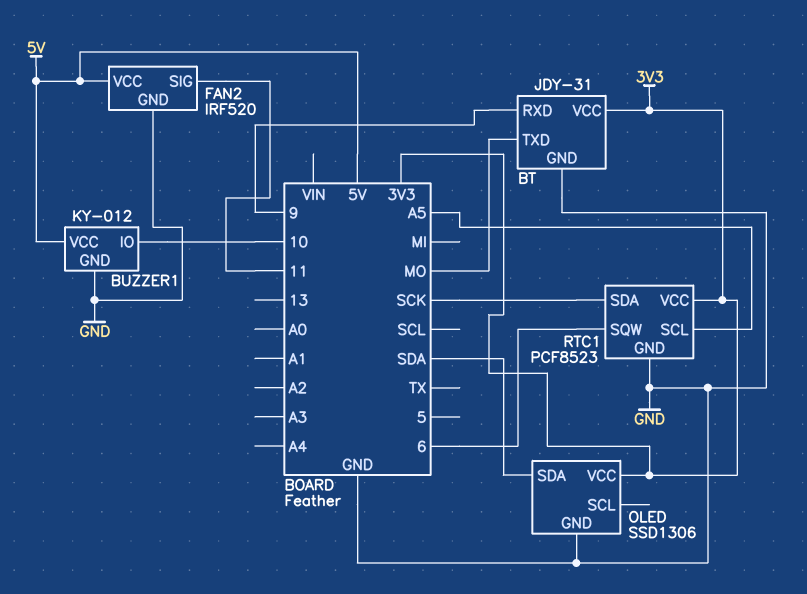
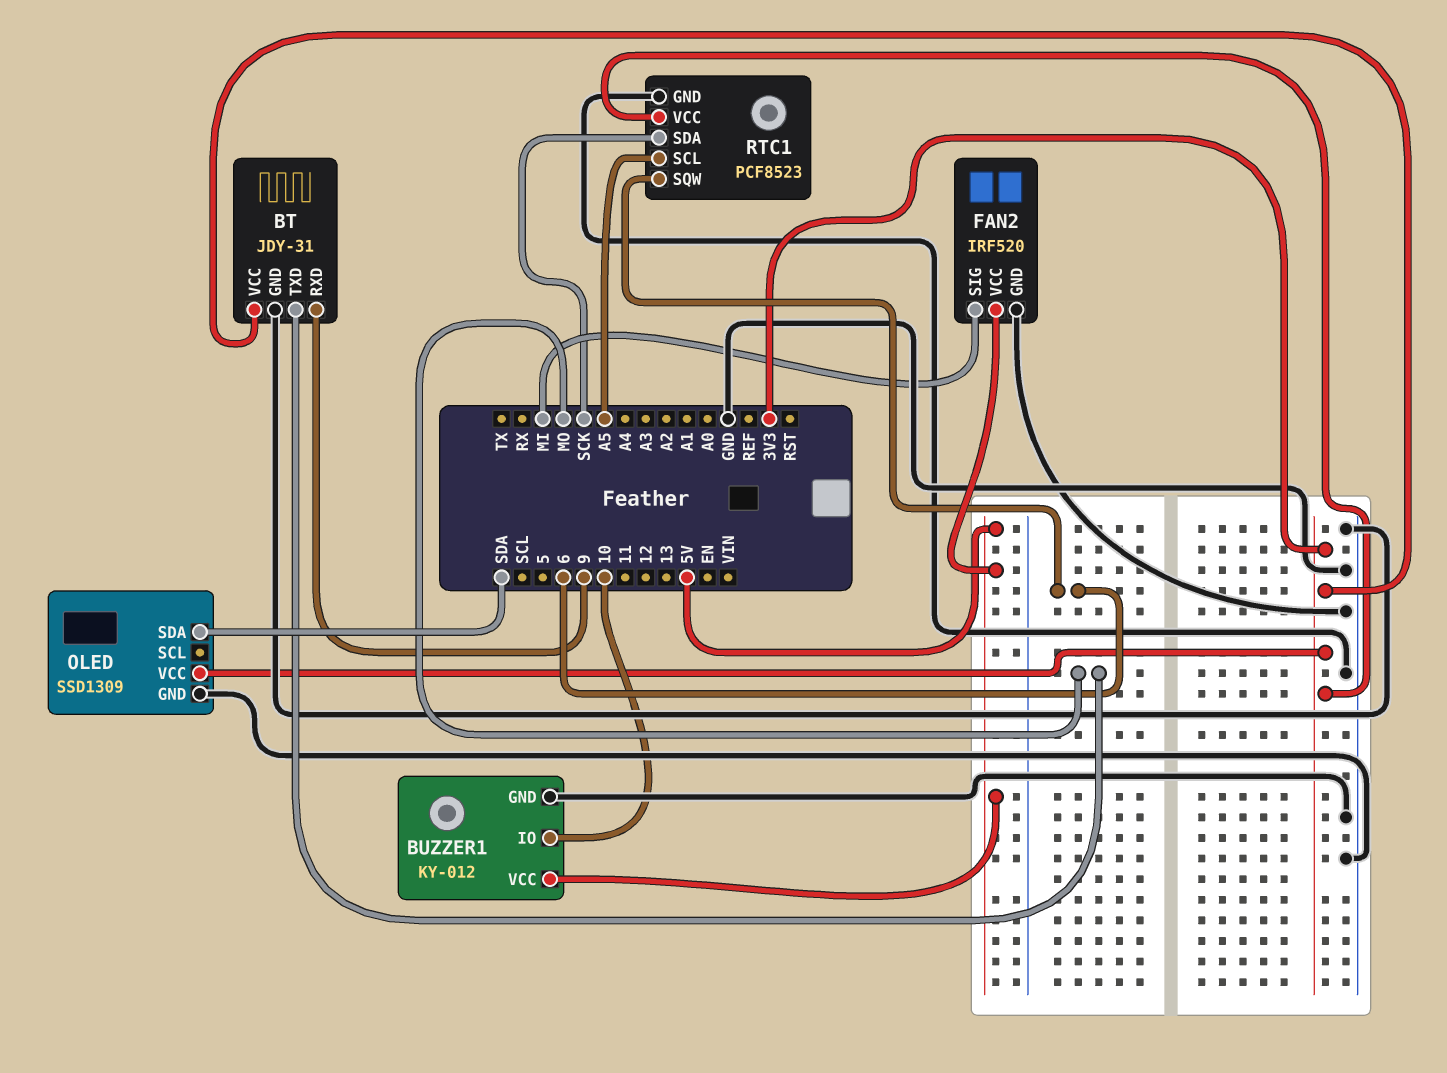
FAN2 pin SIG: 11 -> MI
OLED: SSD1306 -> SSD1309

